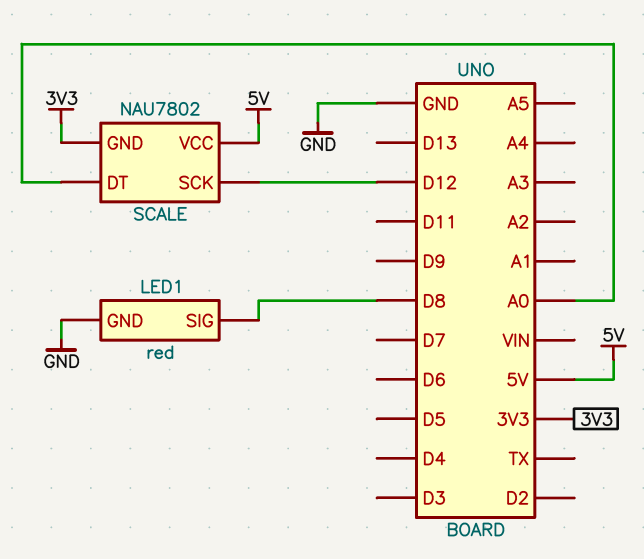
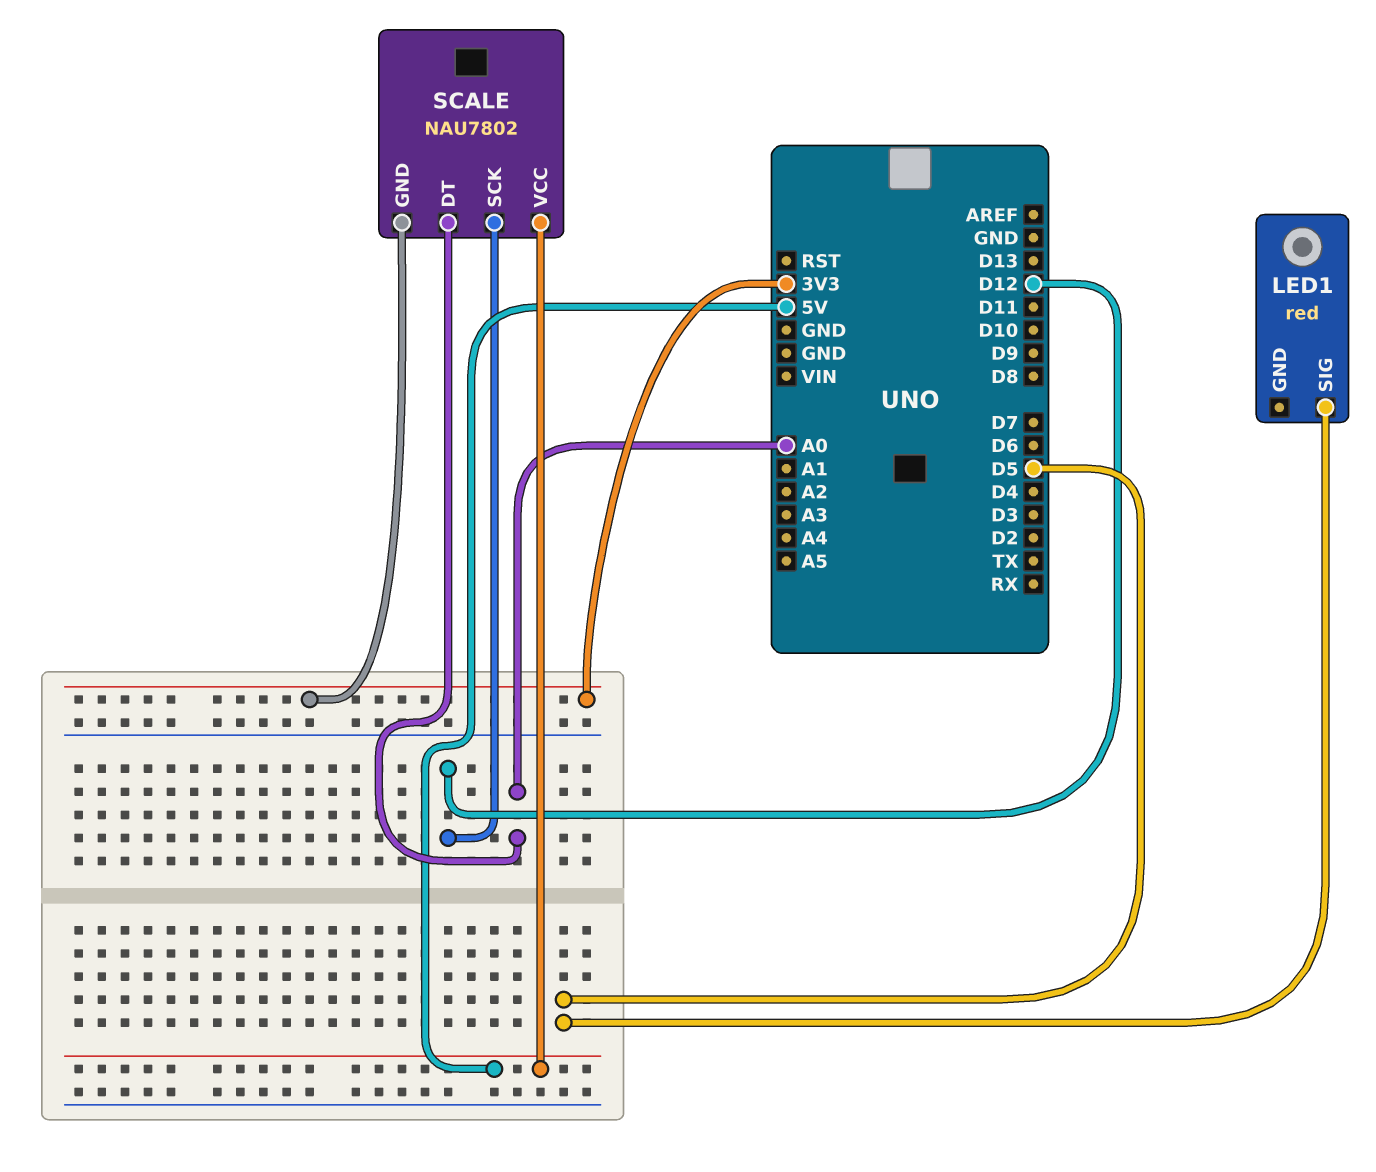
LED1 pin GND: GND -> none
LED1 pin SIG: D8 -> D5

